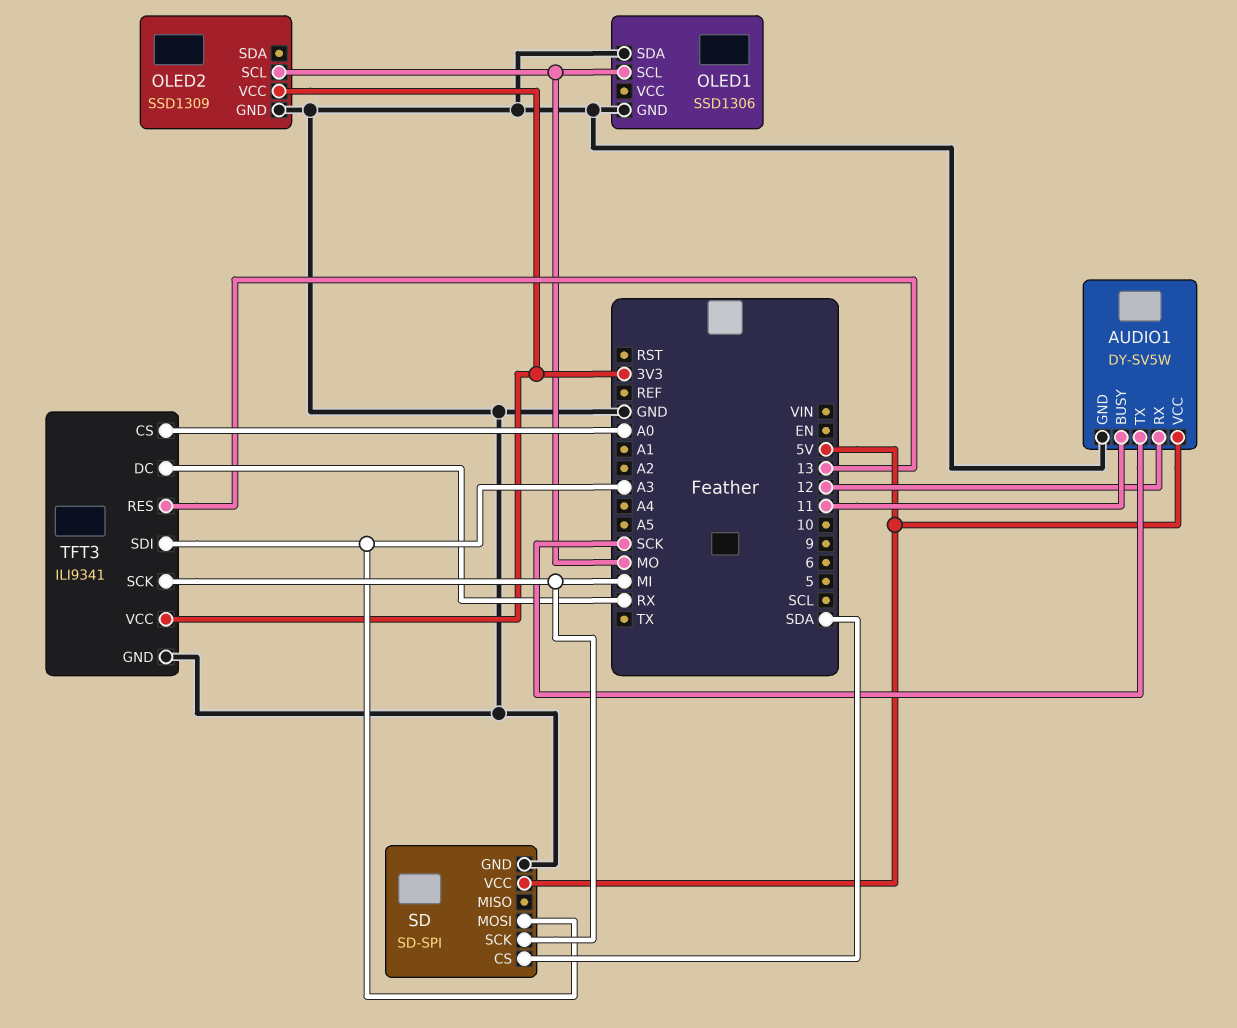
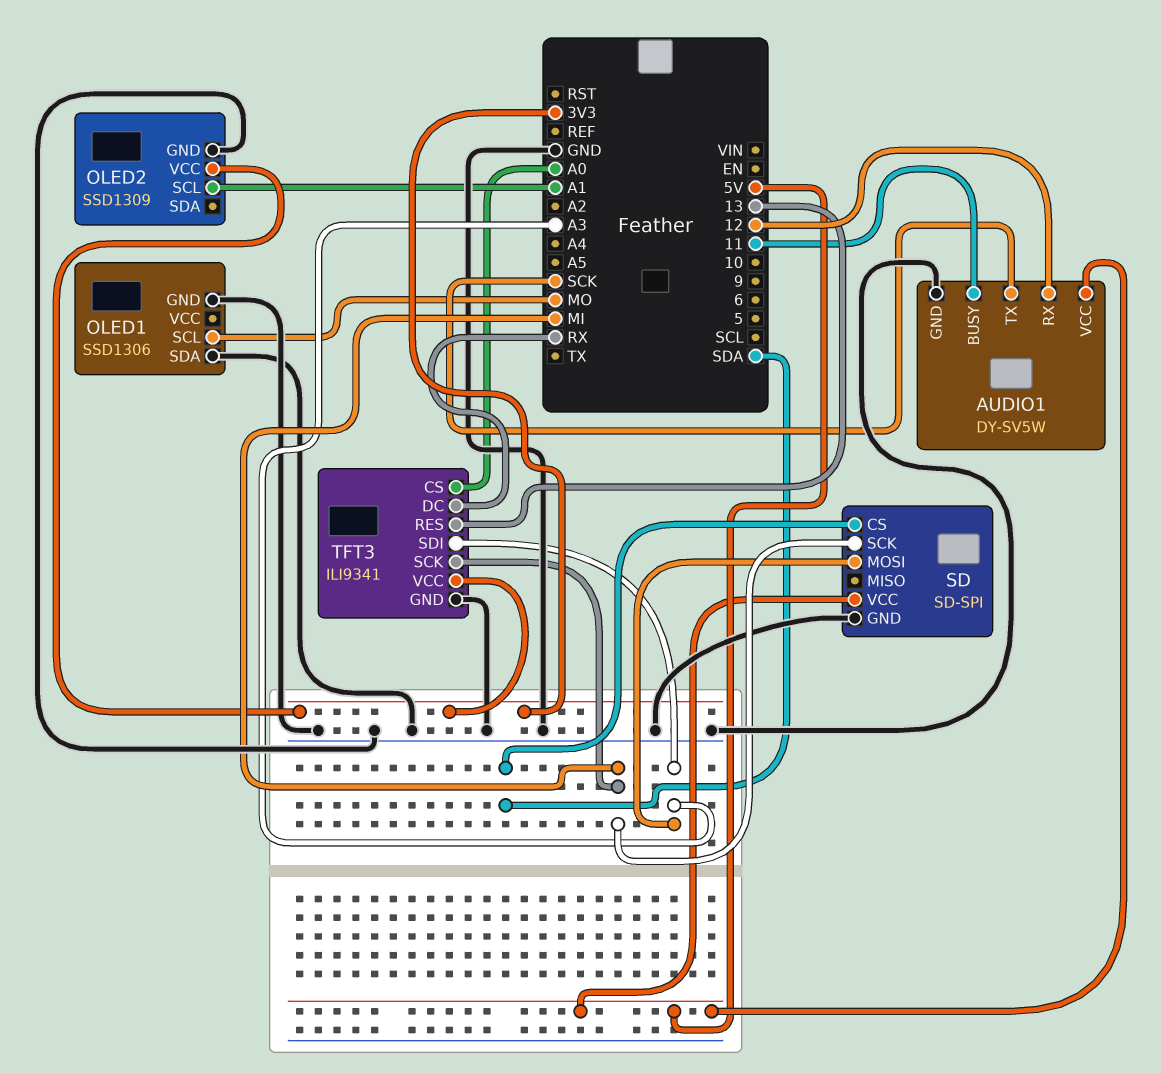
OLED2 pin SCL: MO -> A1

